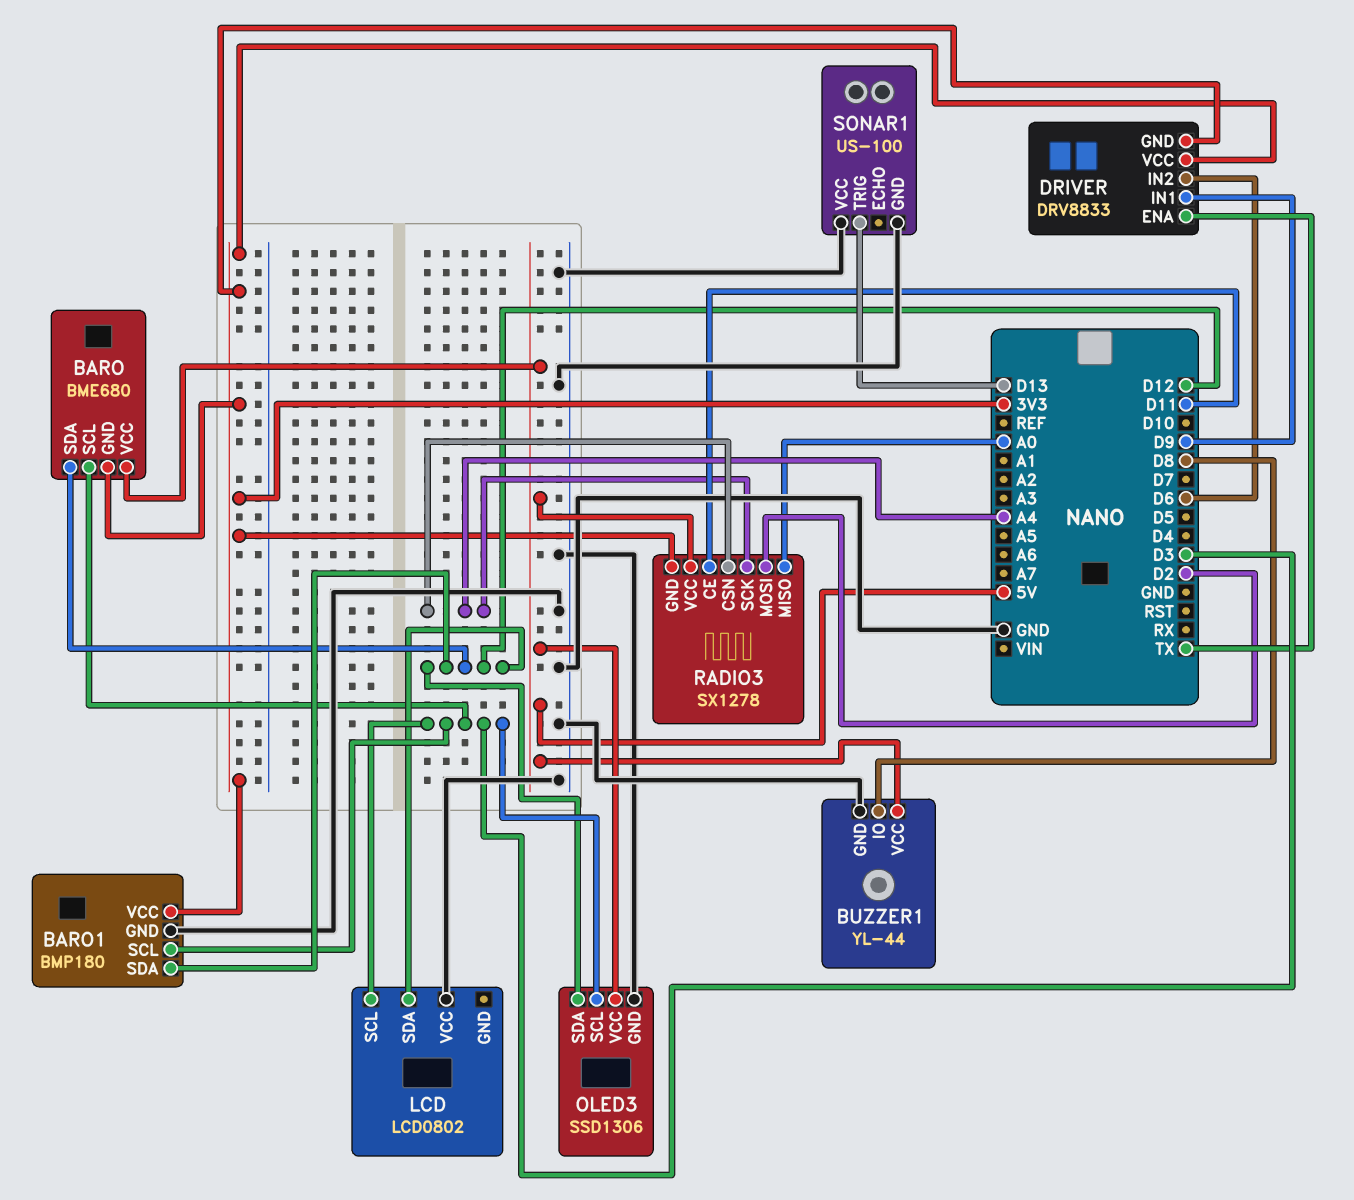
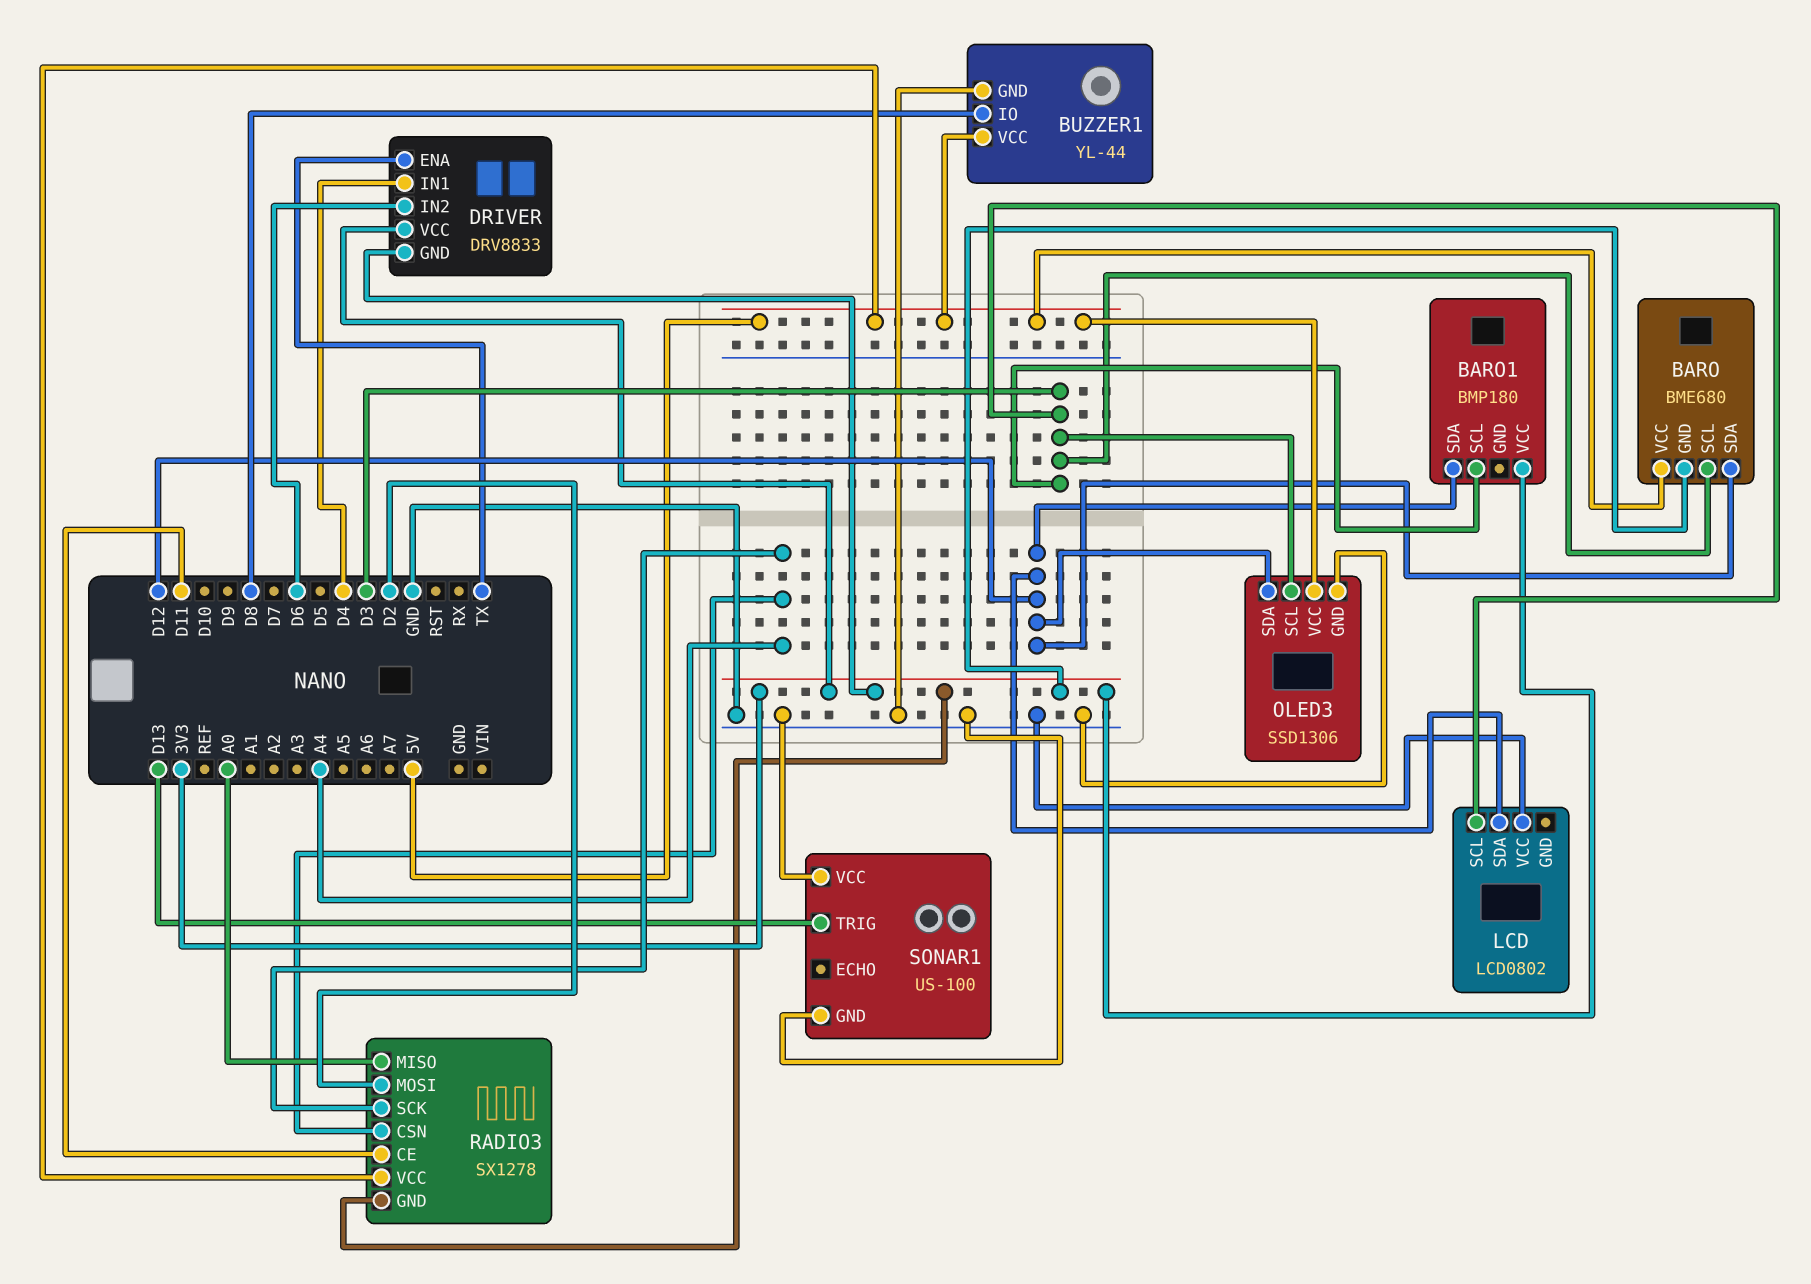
BARO1 pin GND: GND -> none
DRIVER pin IN1: D9 -> D4

